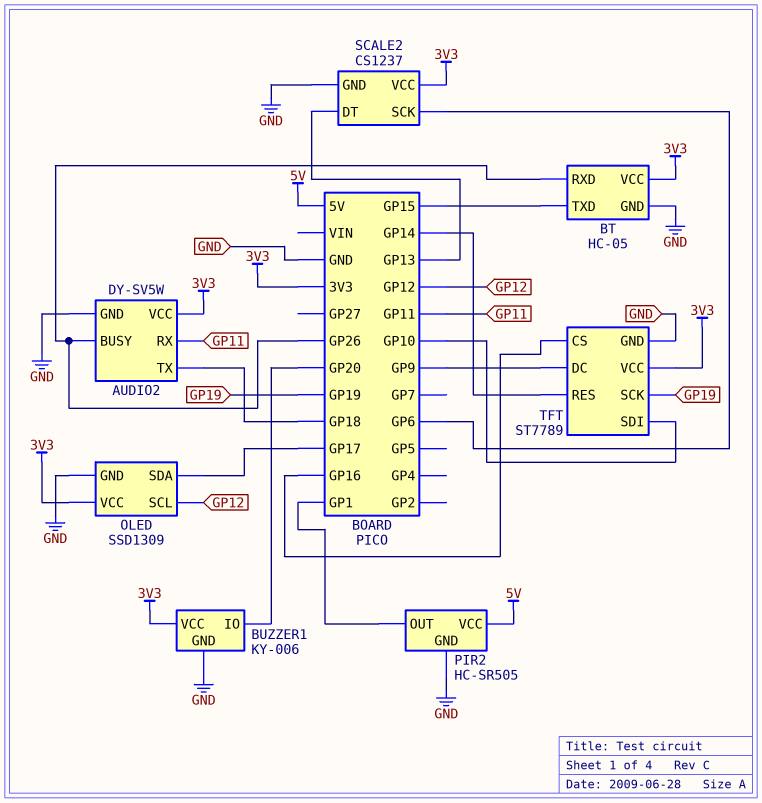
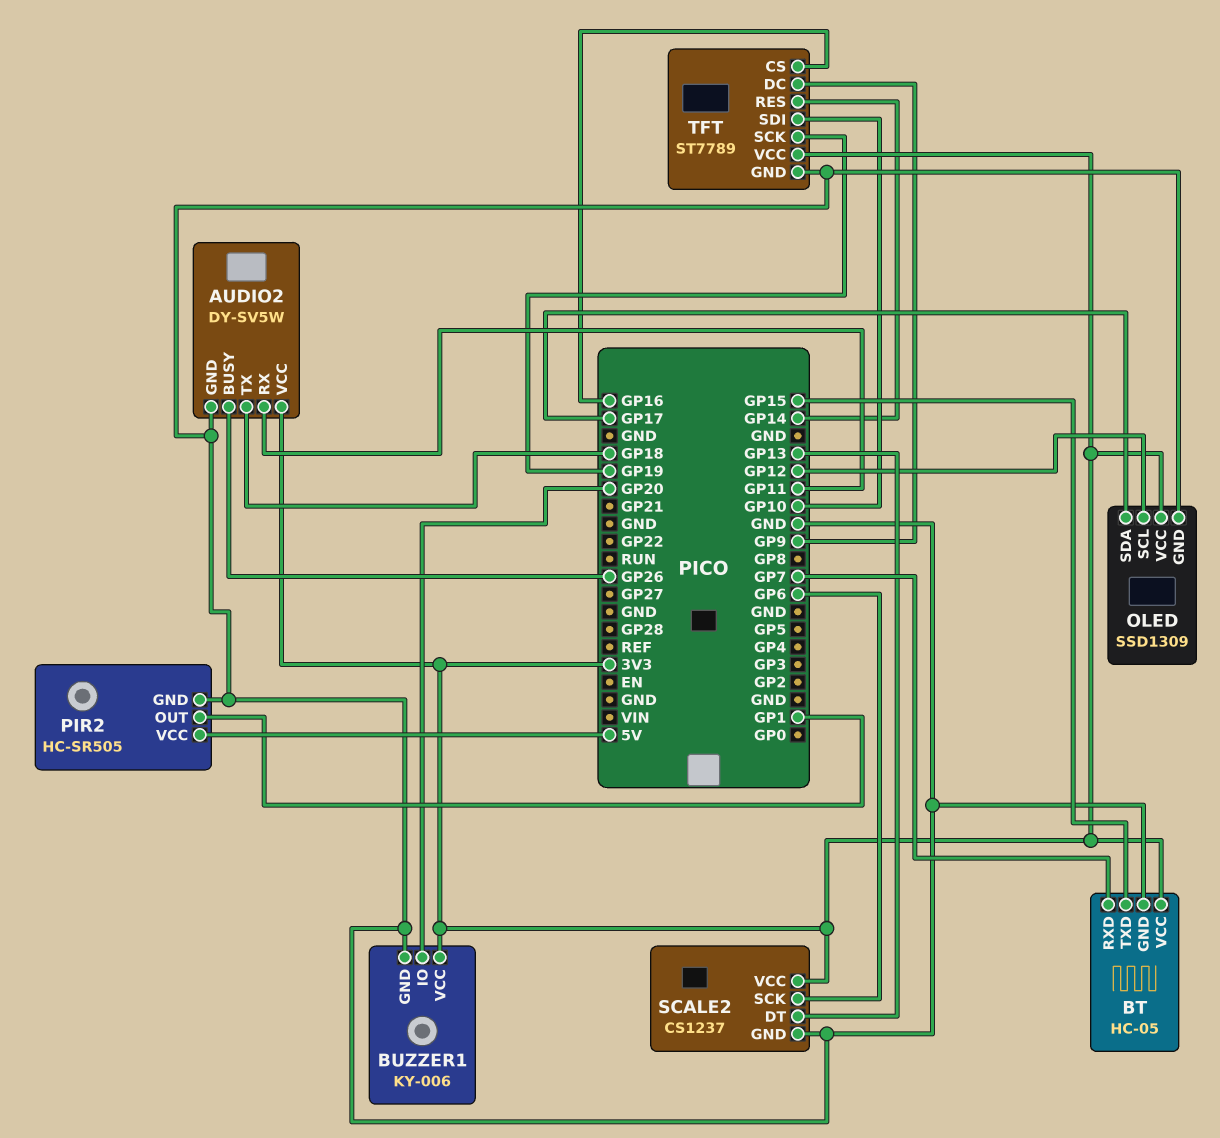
BT pin RXD: GP26 -> GP7

